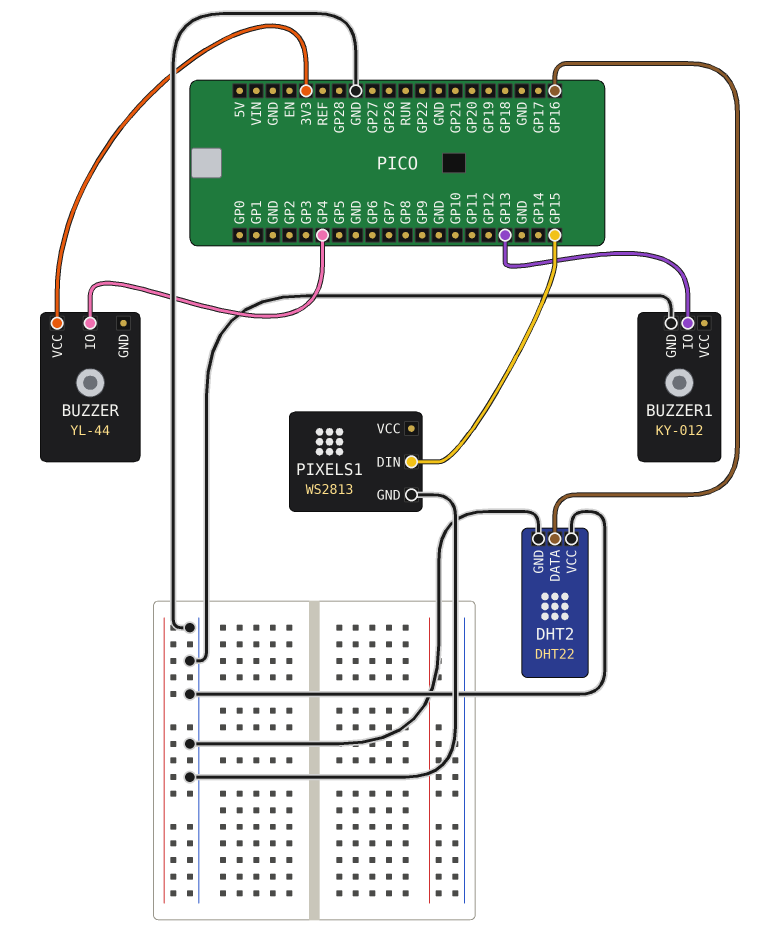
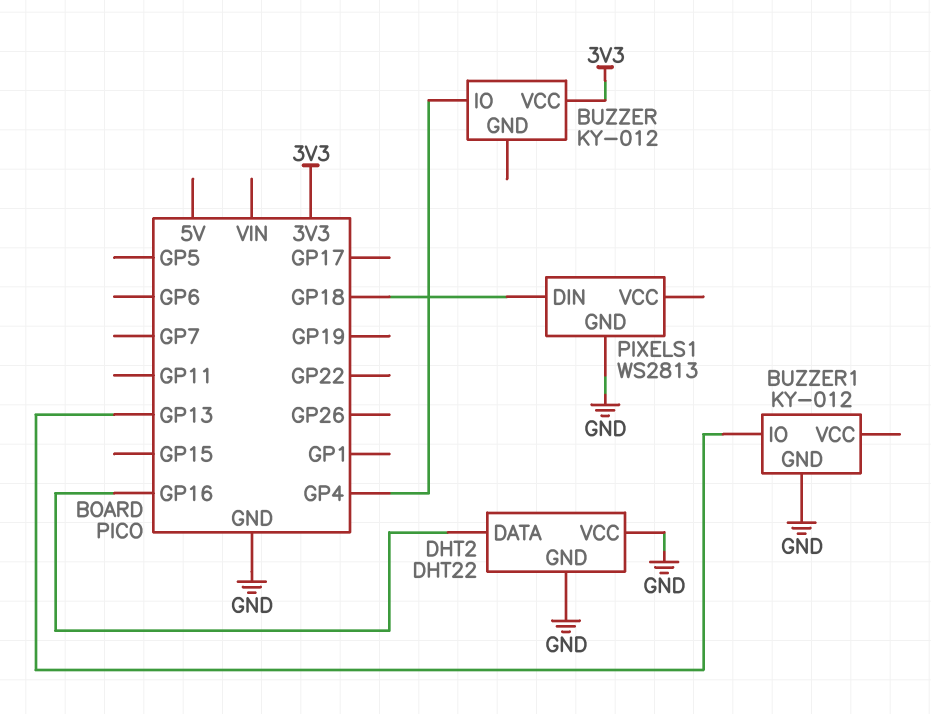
BUZZER: YL-44 -> KY-012
PIXELS1 pin DIN: GP15 -> GP18

